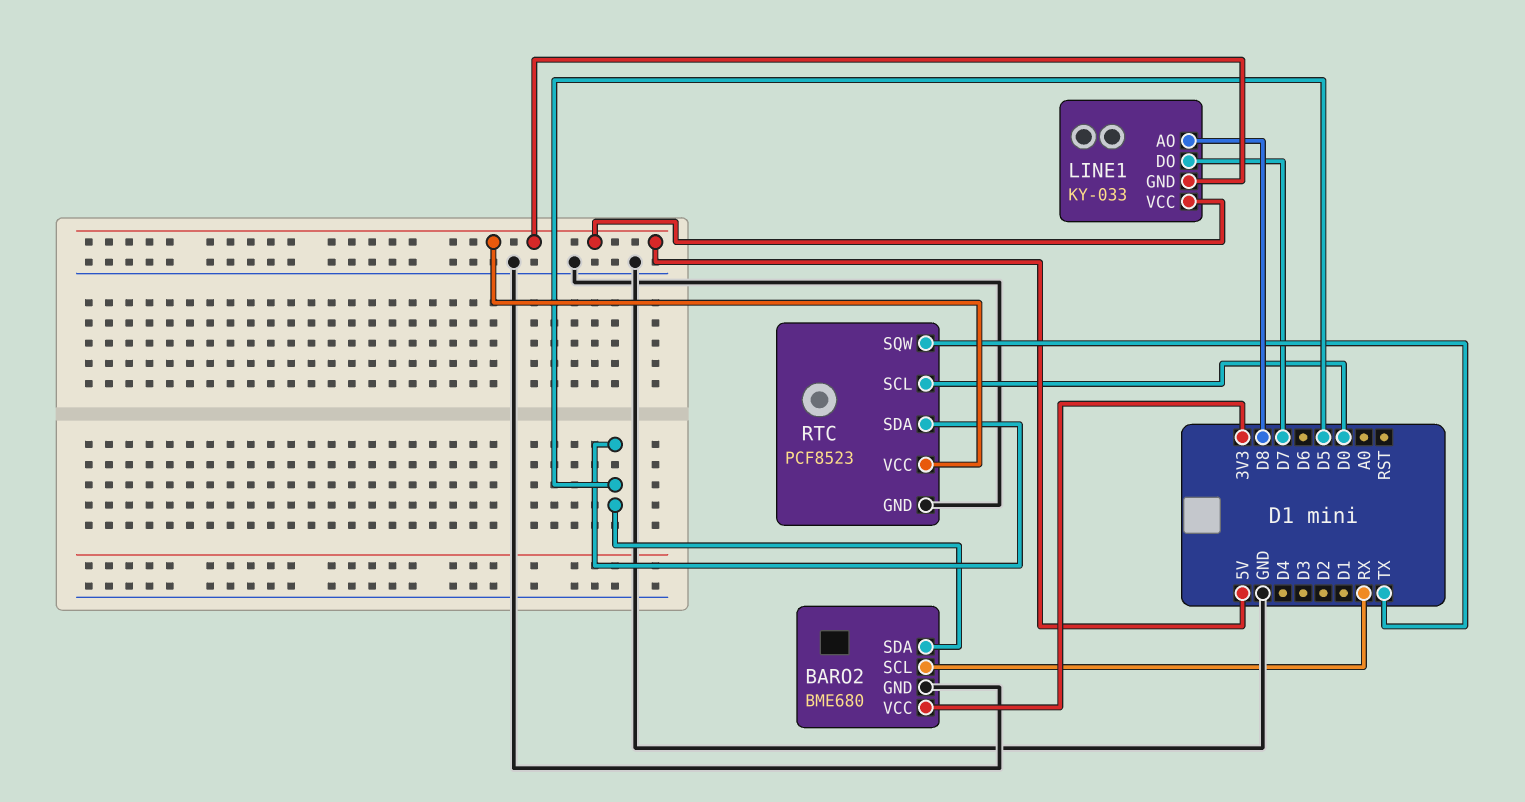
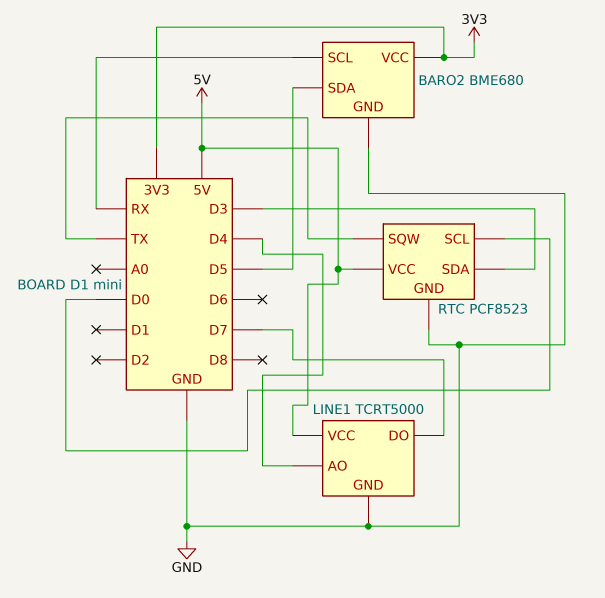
LINE1: KY-033 -> TCRT5000
LINE1 pin AO: D8 -> D4
LINE1 pin GND: 5V -> GND
RTC pin SDA: D5 -> D3

